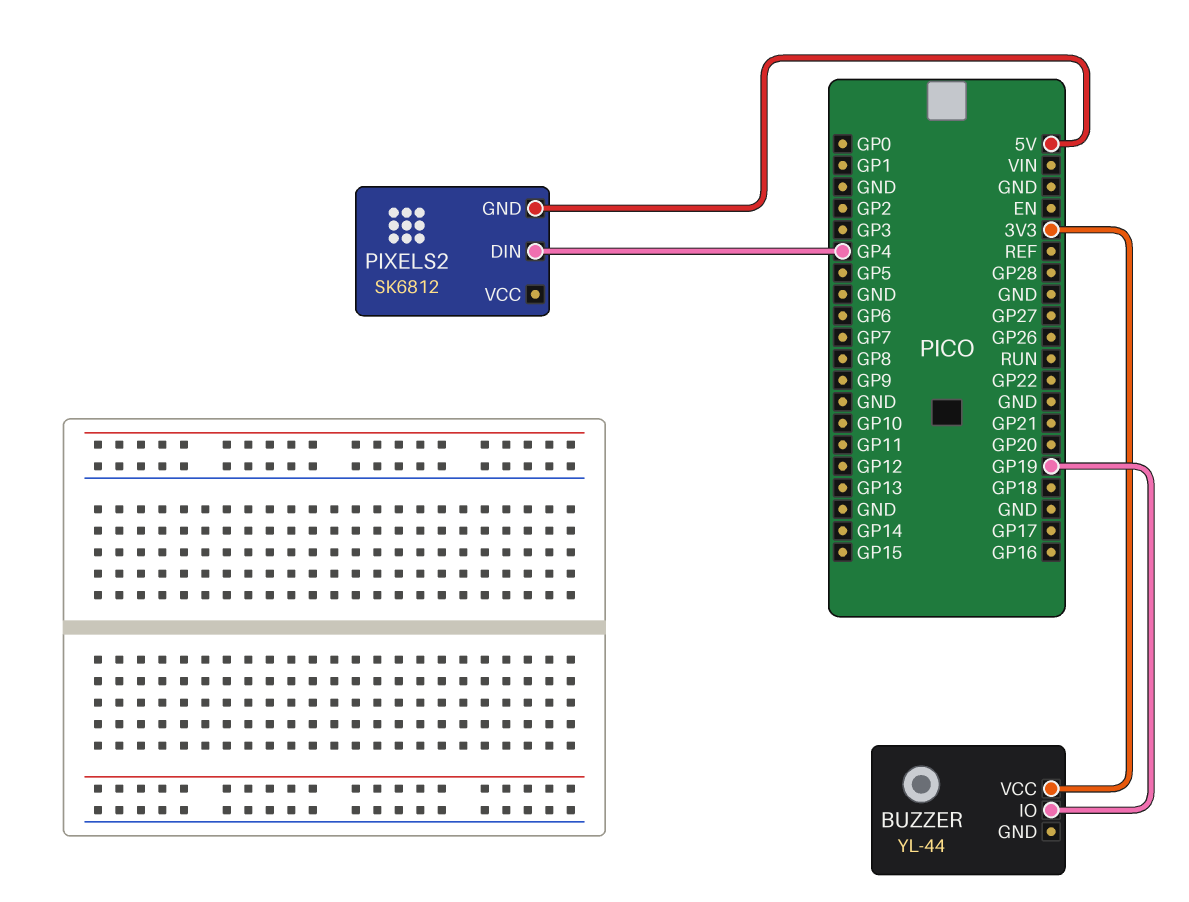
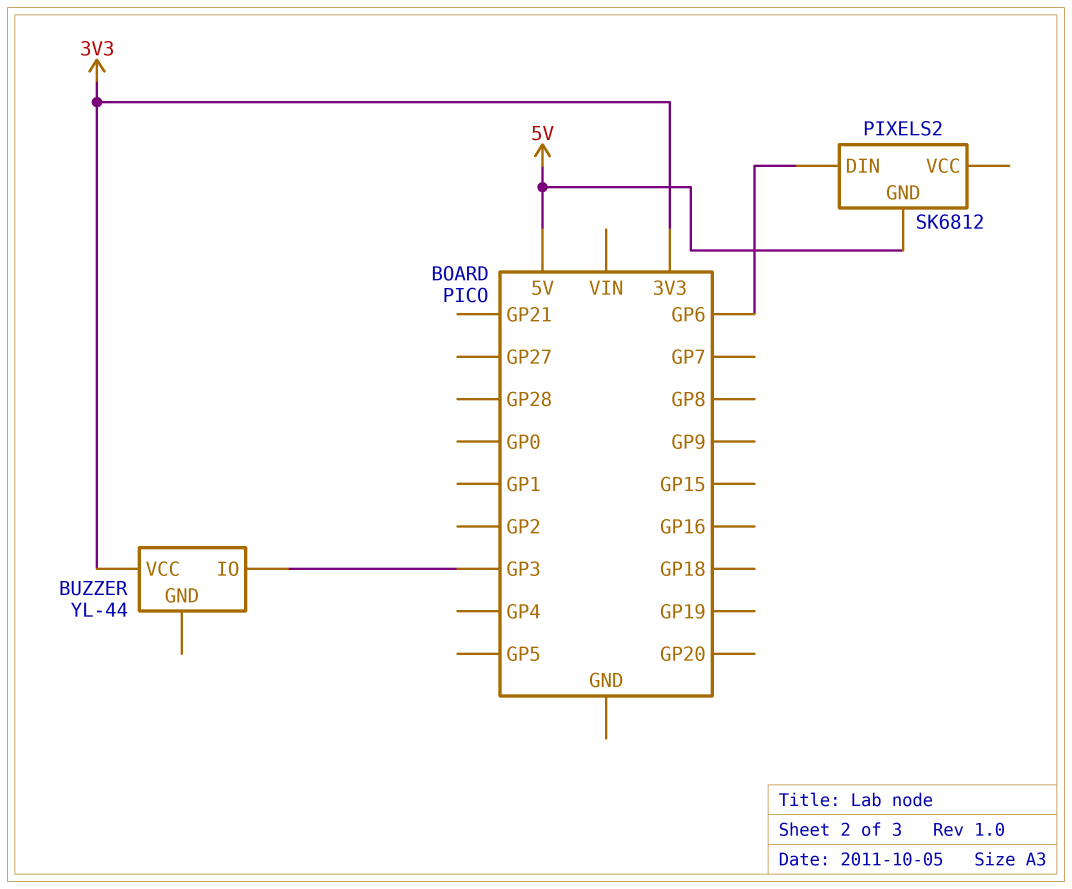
BUZZER pin IO: GP19 -> GP3
PIXELS2 pin DIN: GP4 -> GP6

